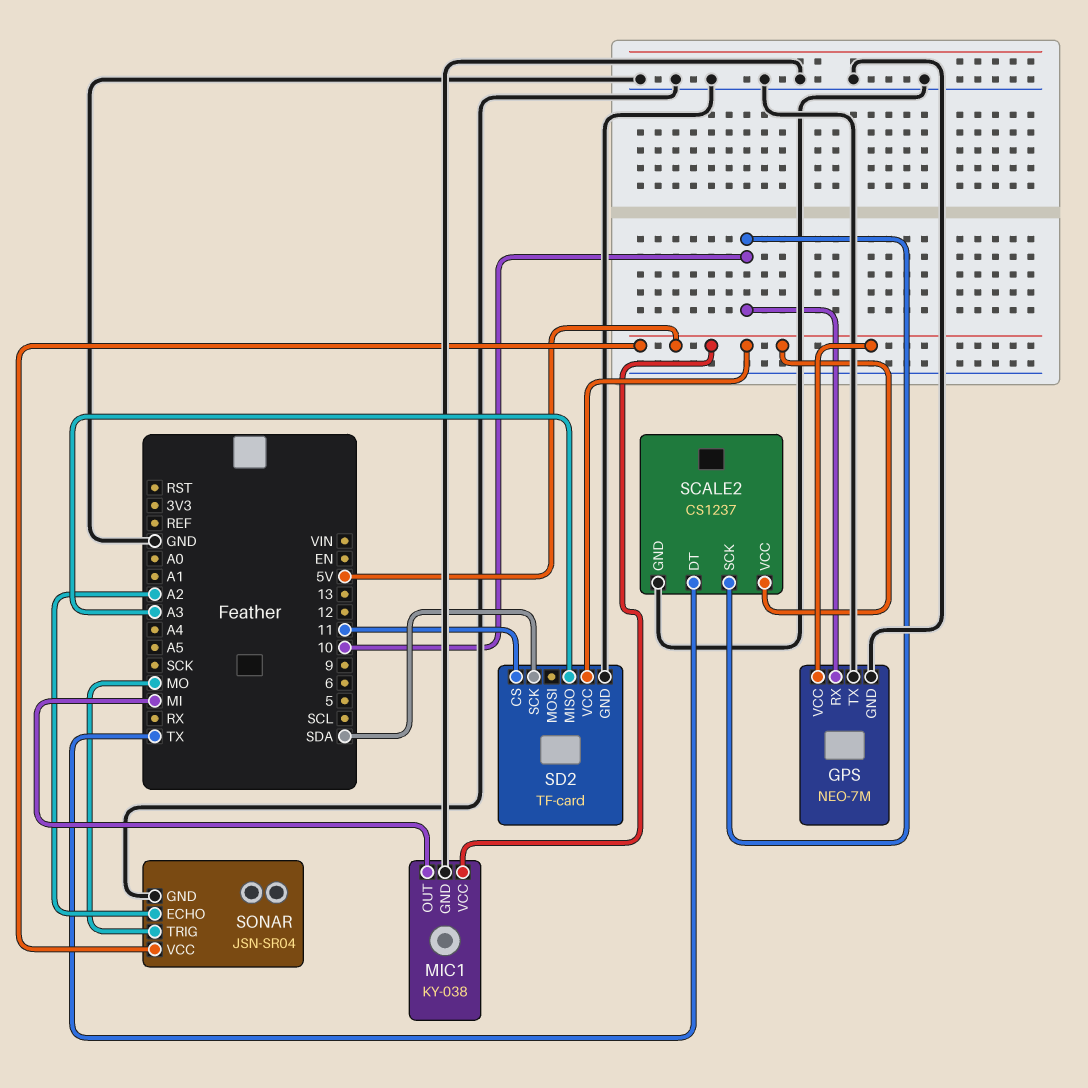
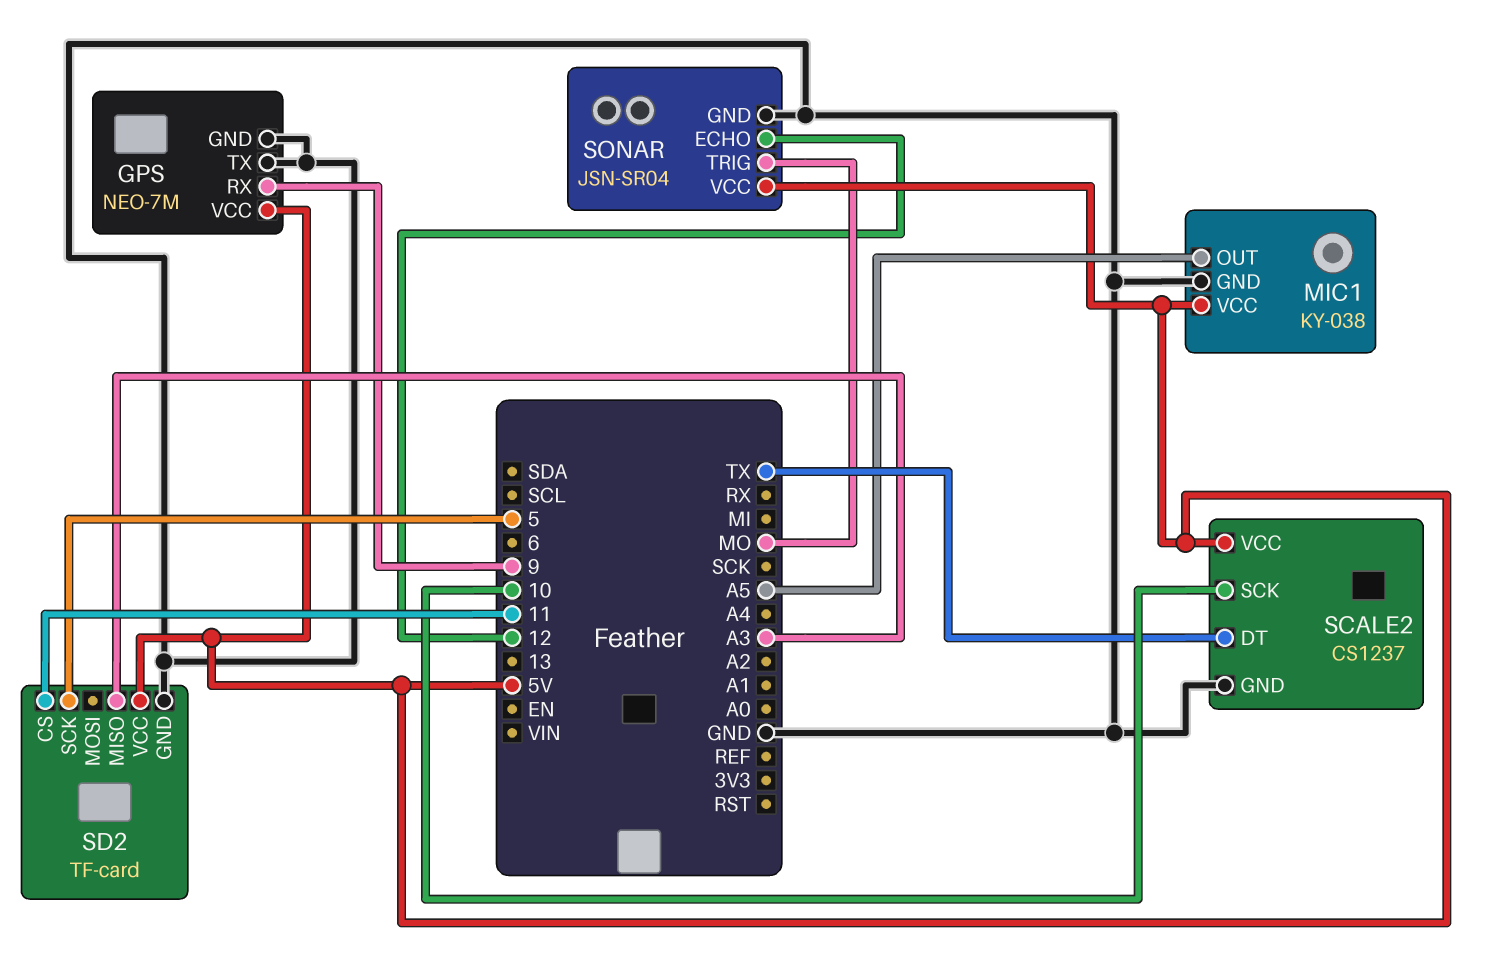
GPS pin RX: 10 -> 9
MIC1 pin OUT: MI -> A5
SD2 pin SCK: SDA -> 5
SONAR pin ECHO: A2 -> 12

